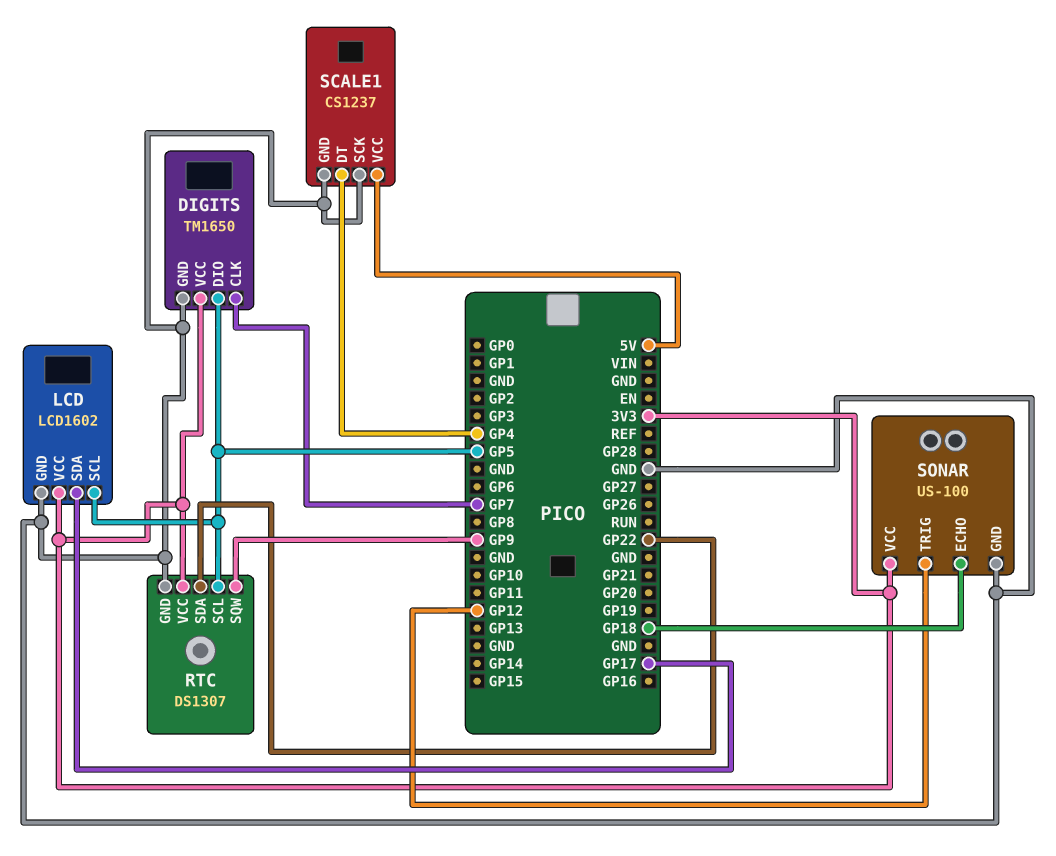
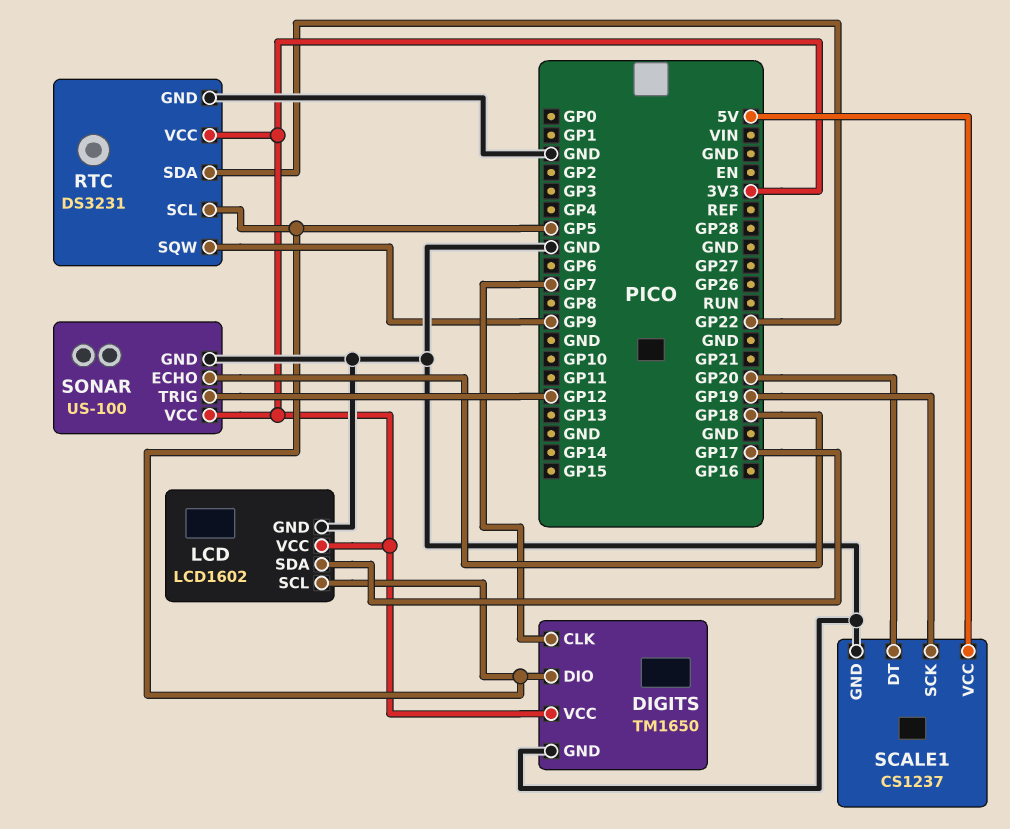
RTC: DS1307 -> DS3231
SCALE1 pin DT: GP4 -> GP20
SCALE1 pin SCK: GND -> GP19

